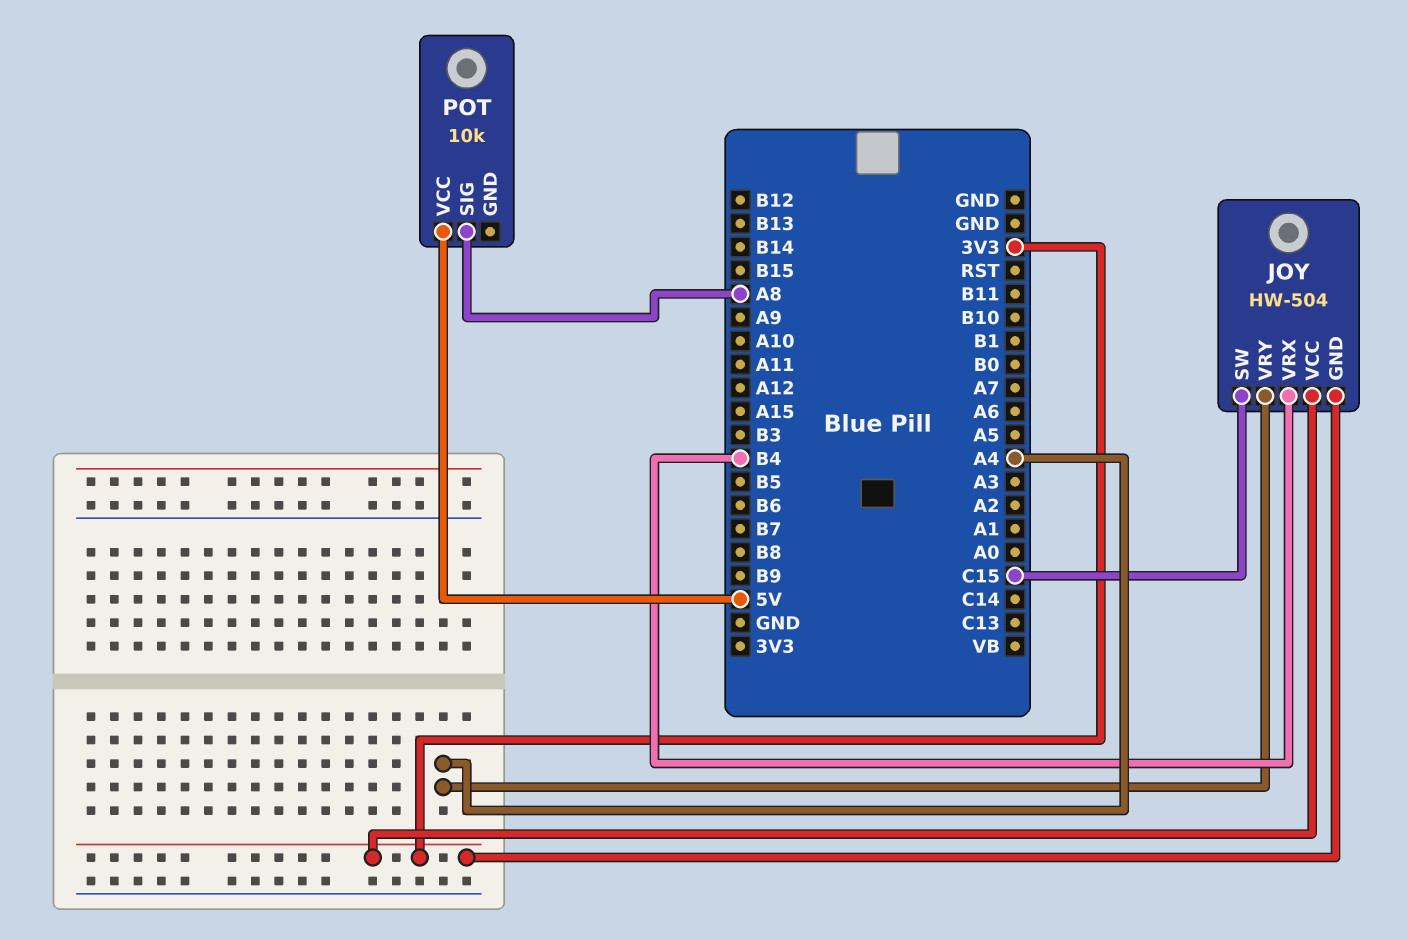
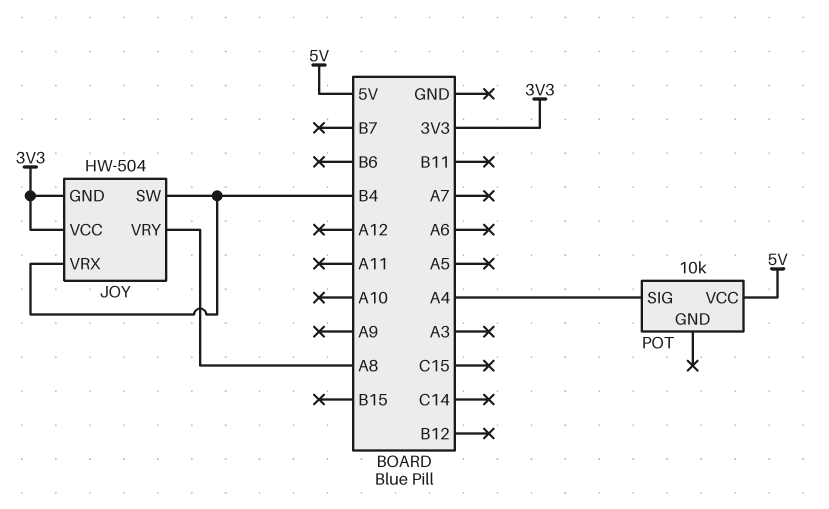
JOY pin SW: C15 -> B4
JOY pin VRY: A4 -> A8
POT pin SIG: A8 -> A4

